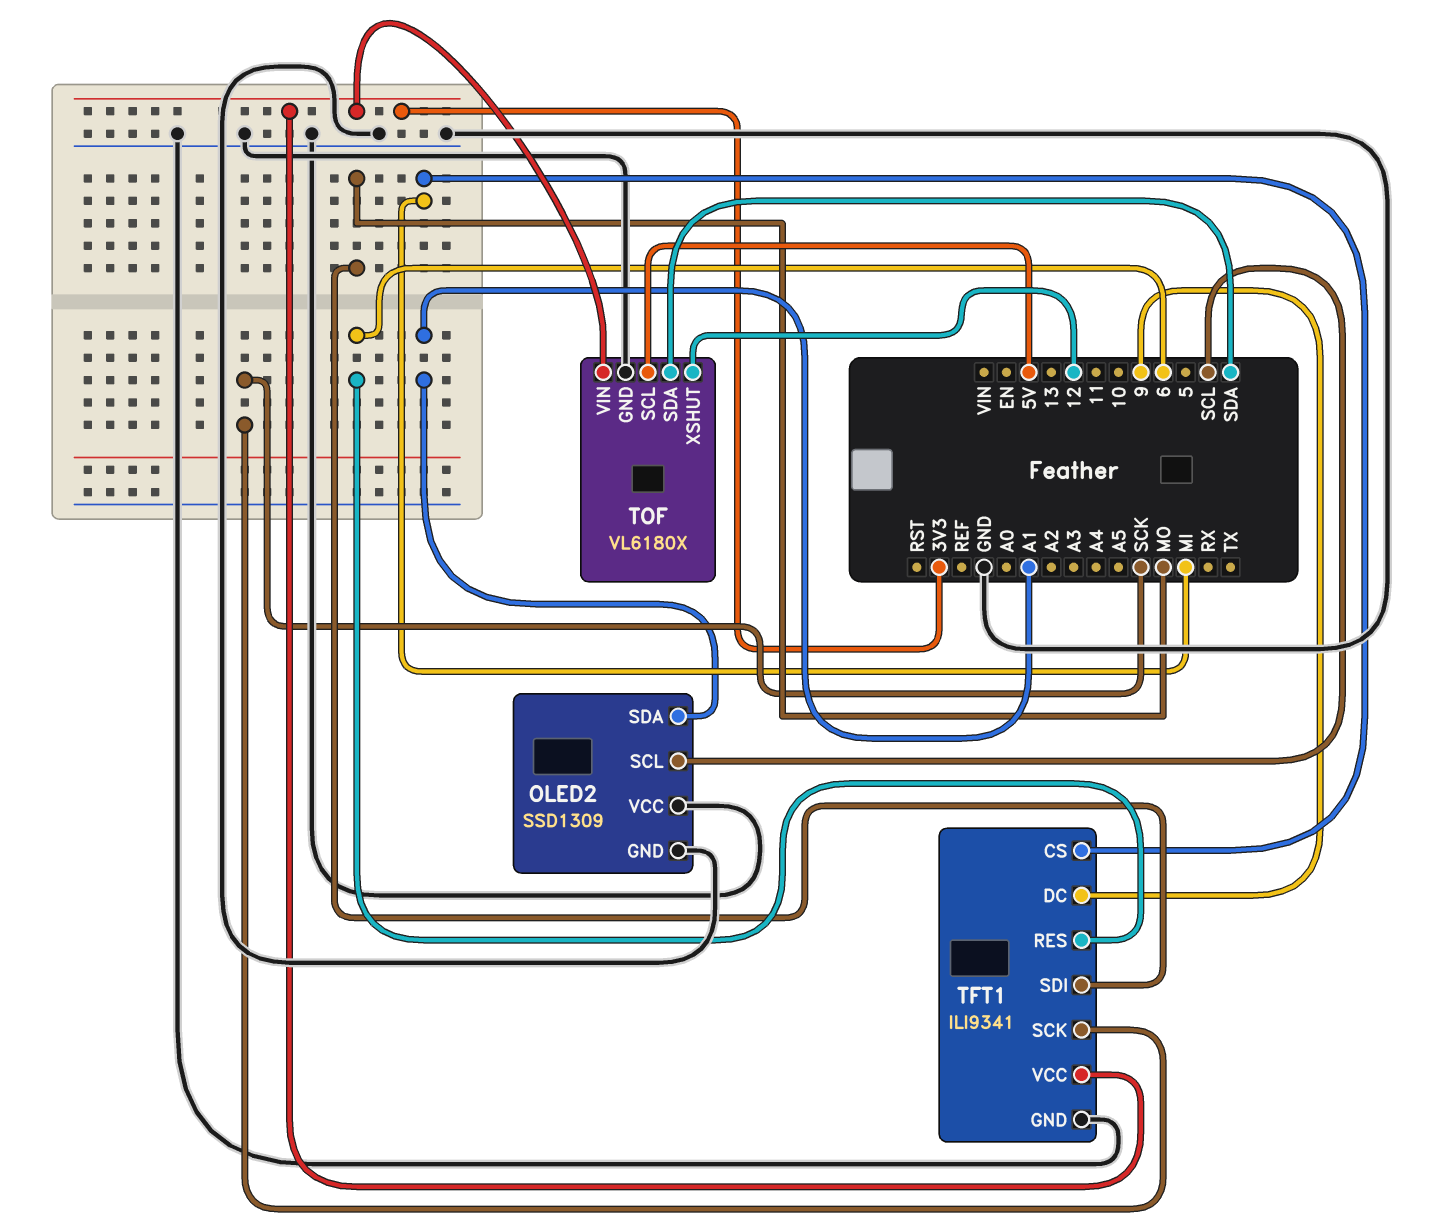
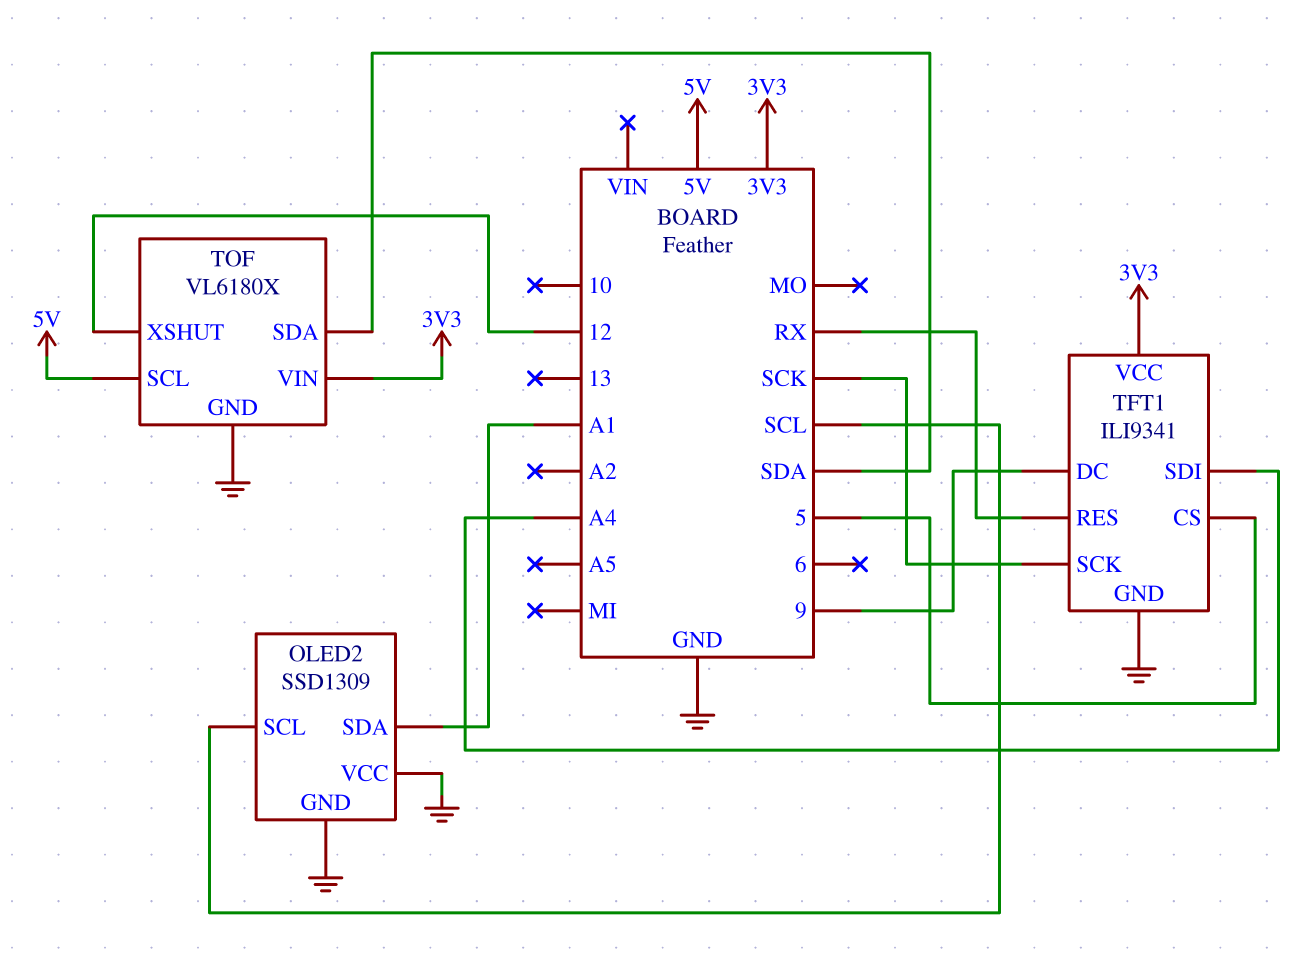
TFT1 pin CS: MI -> 5
TFT1 pin RES: 6 -> RX
TFT1 pin SDI: MO -> A4

